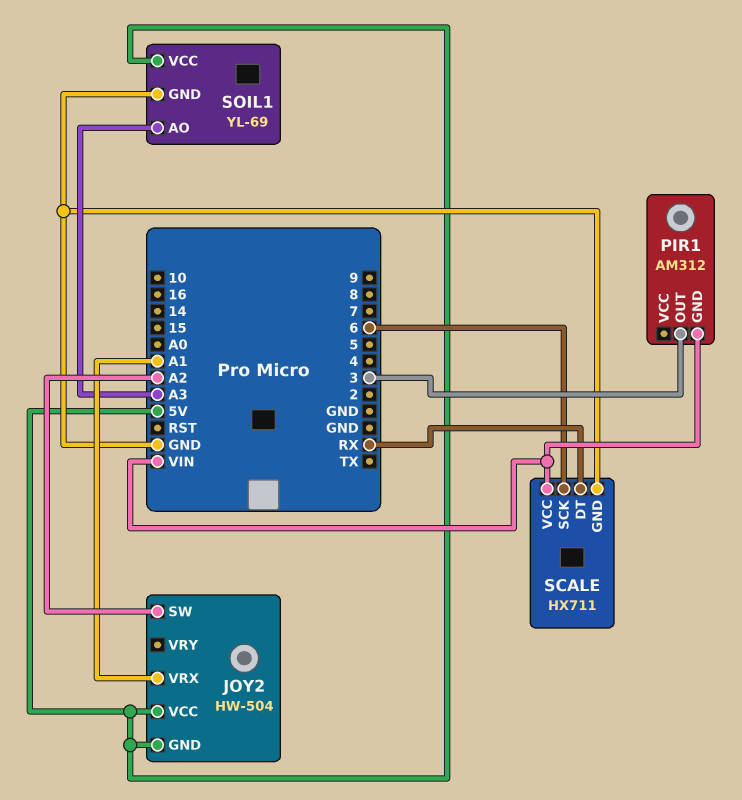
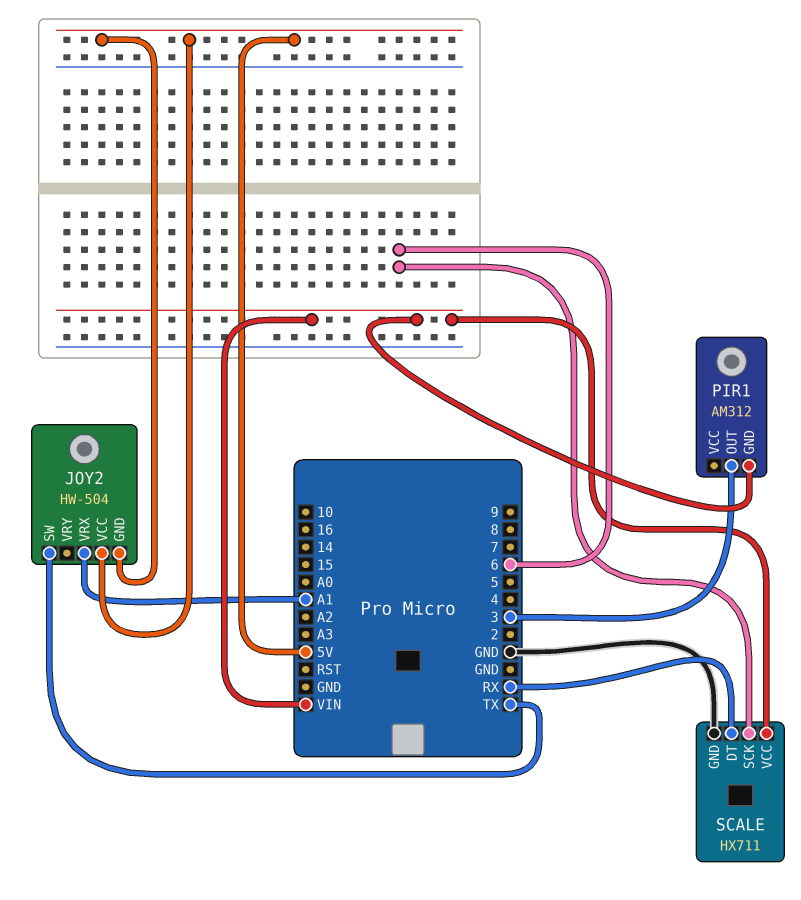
JOY2 pin SW: A2 -> TX
SOIL1: YL-69 -> none
SOIL1 pin AO: A3 -> none
SOIL1 pin GND: GND -> none
SOIL1 pin VCC: 5V -> none

